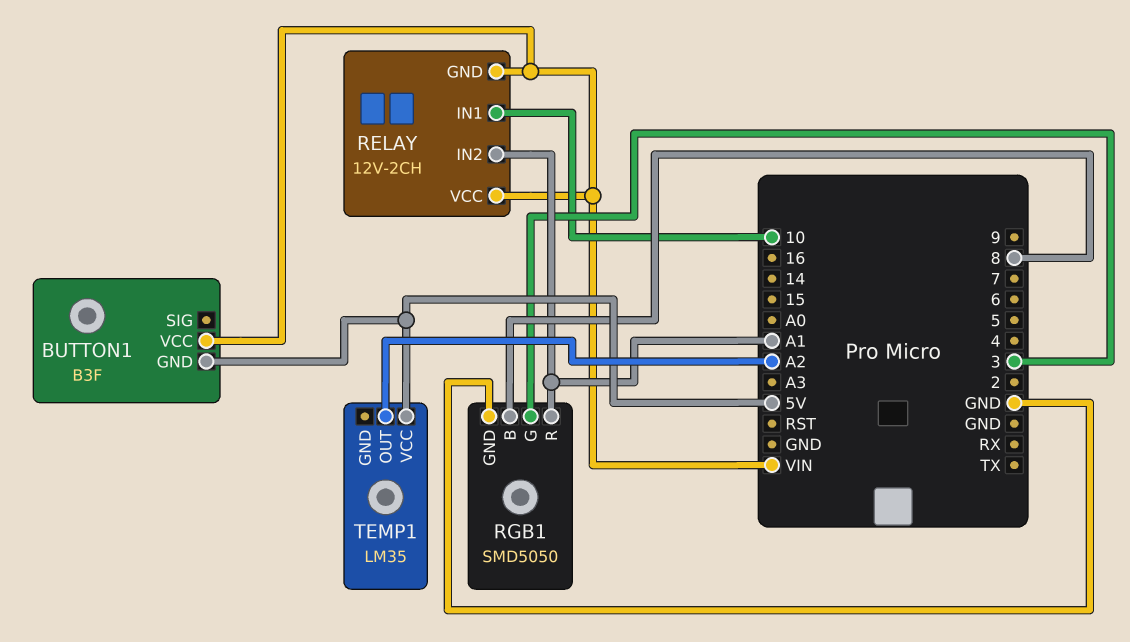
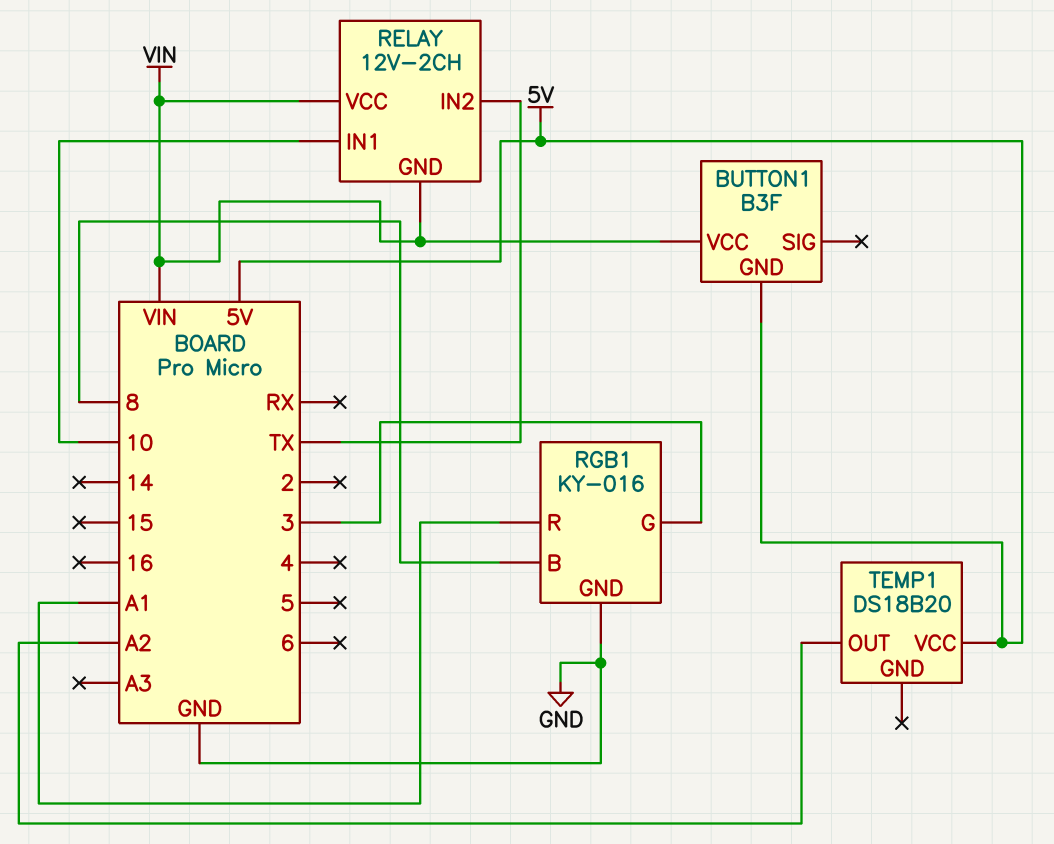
RELAY pin IN2: A1 -> TX
RGB1: SMD5050 -> KY-016
TEMP1: LM35 -> DS18B20

